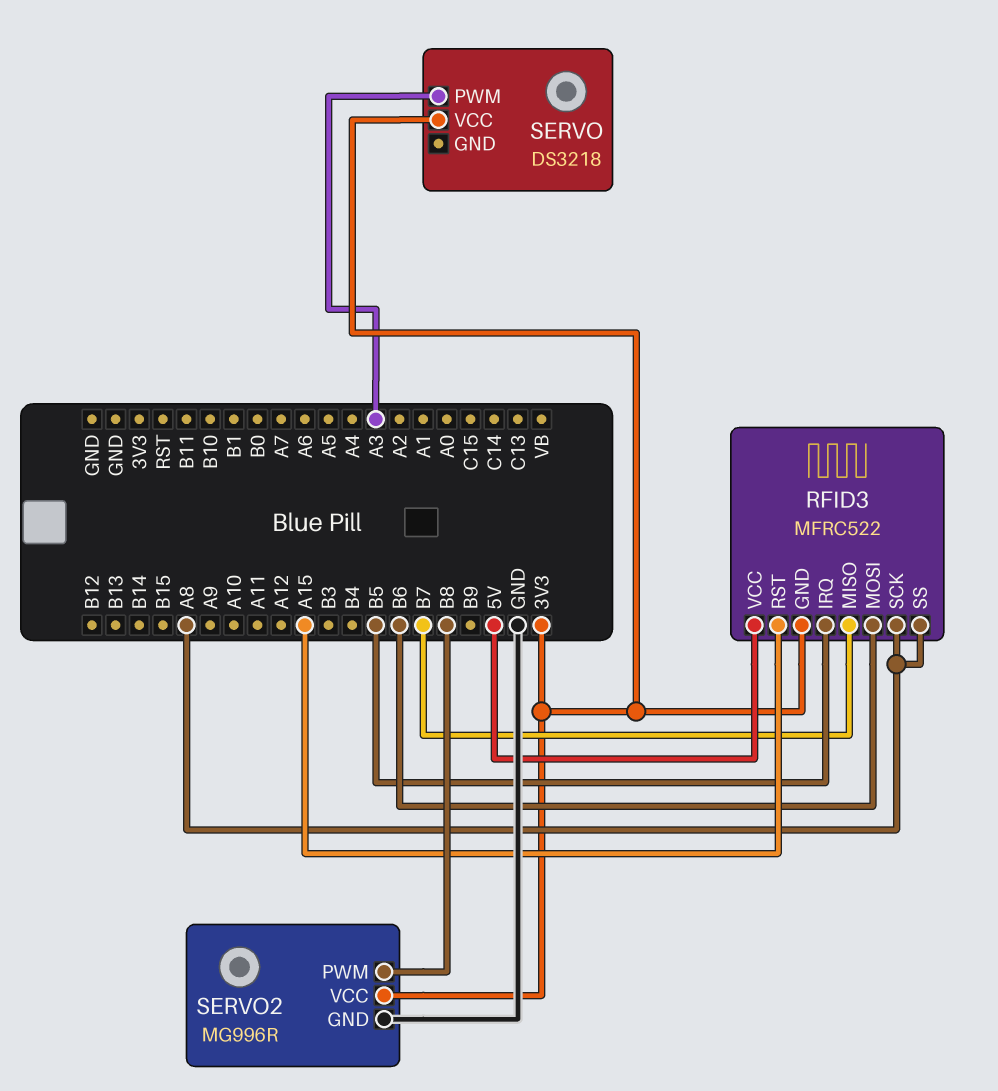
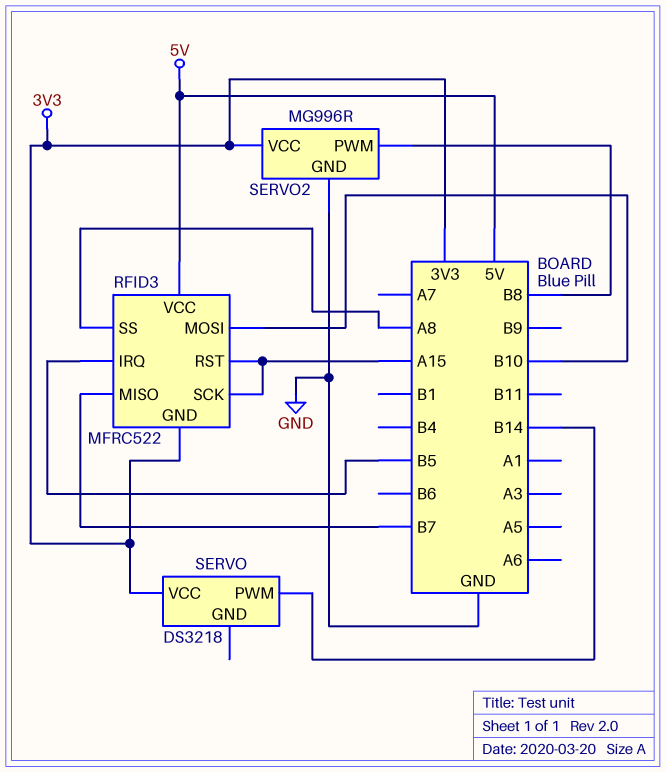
RFID3 pin MOSI: B6 -> B10
RFID3 pin SCK: A8 -> A15
SERVO pin PWM: A3 -> B14

